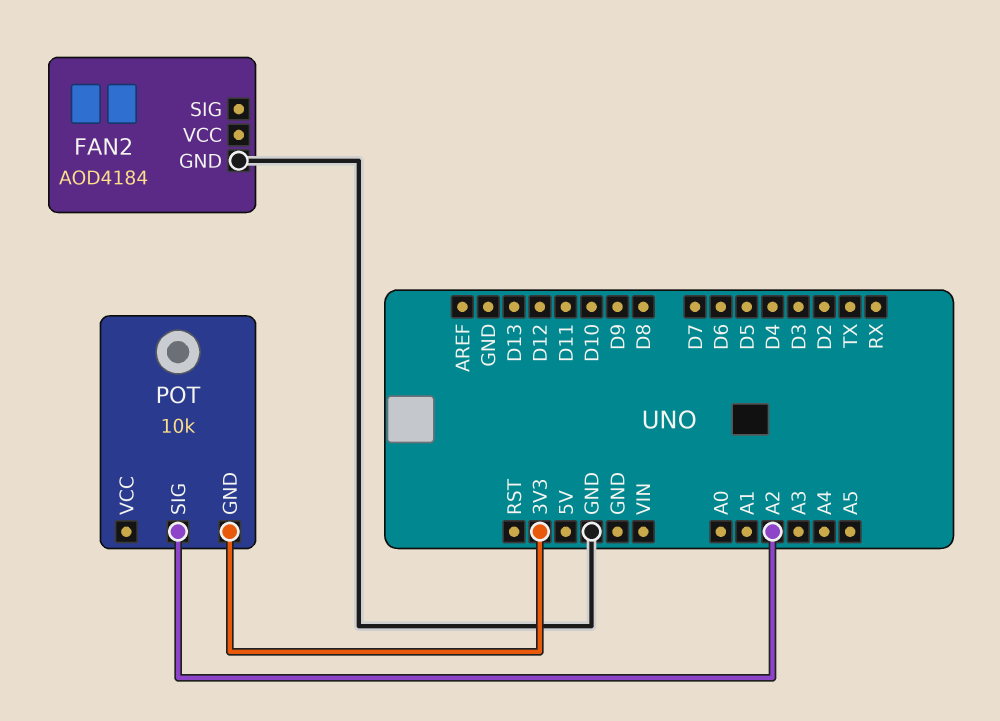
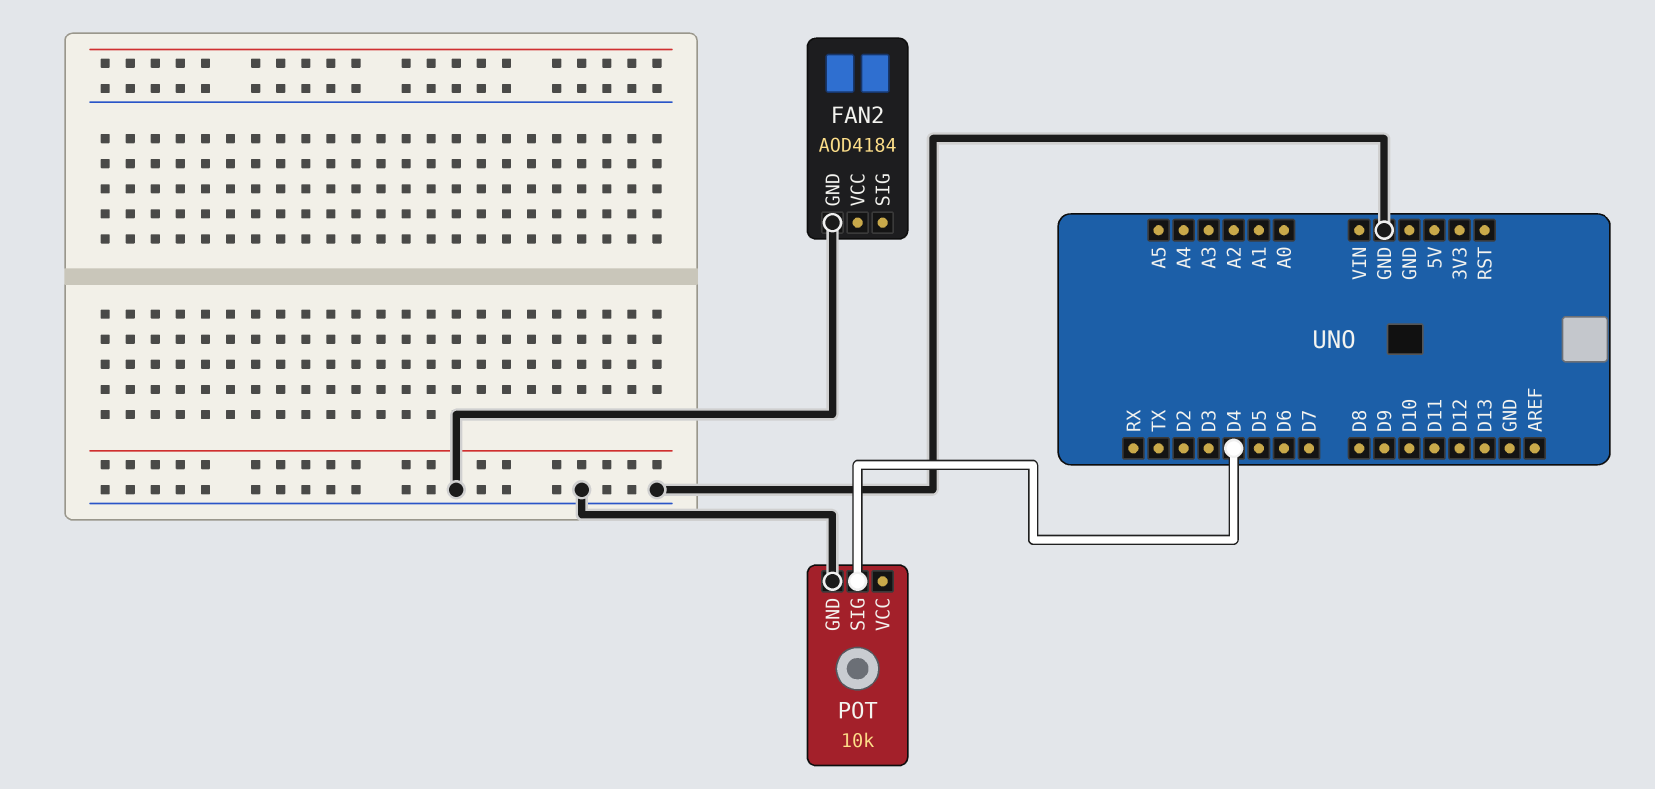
POT pin GND: 3V3 -> GND
POT pin SIG: A2 -> D4

